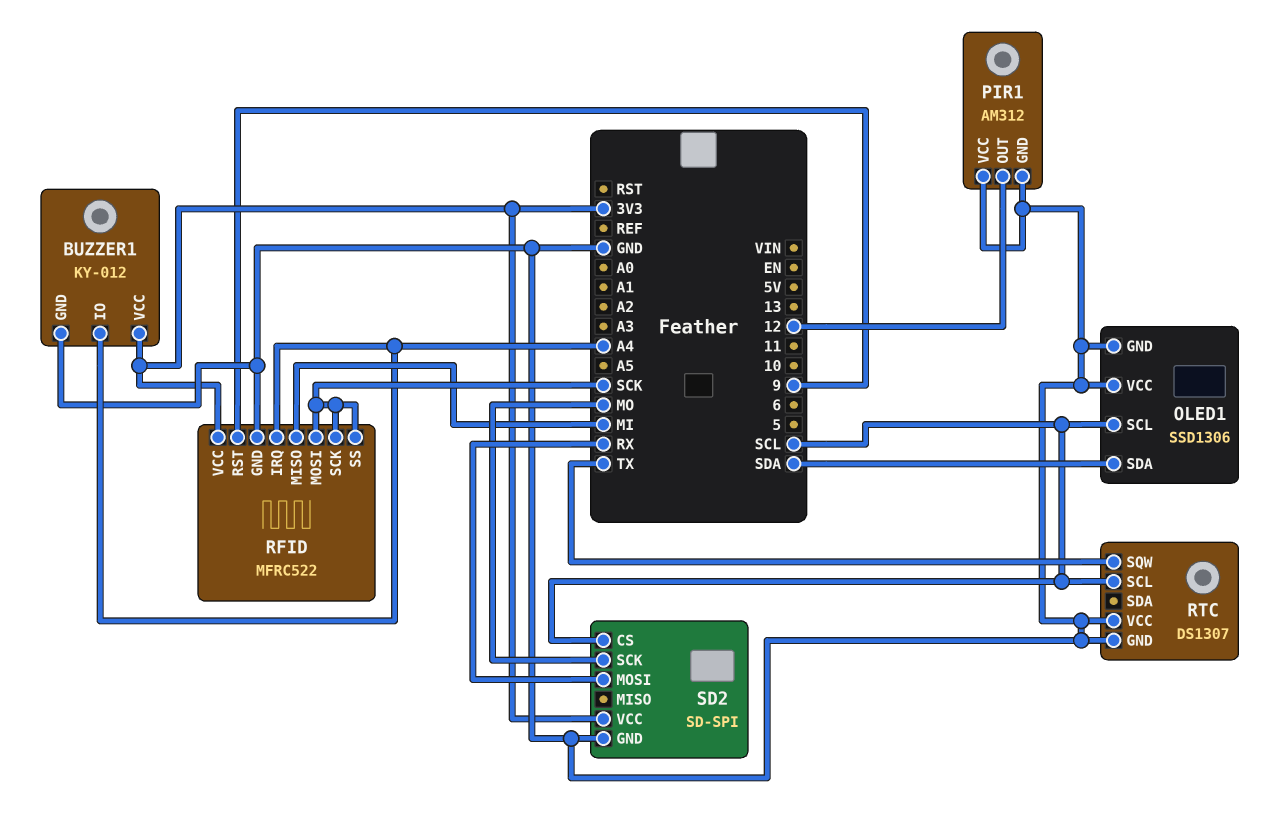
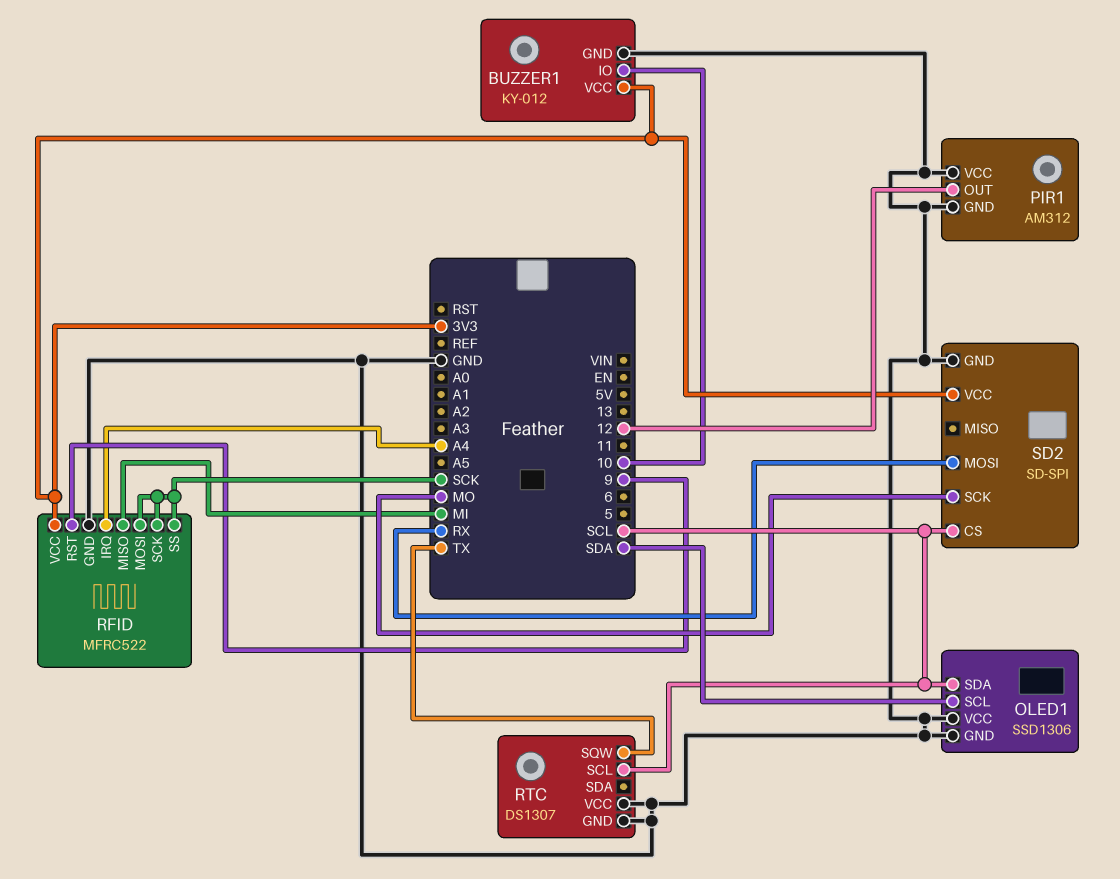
BUZZER1 pin IO: A4 -> 10
OLED1 pin SCL: SCL -> SDA
OLED1 pin SDA: SDA -> SCL

